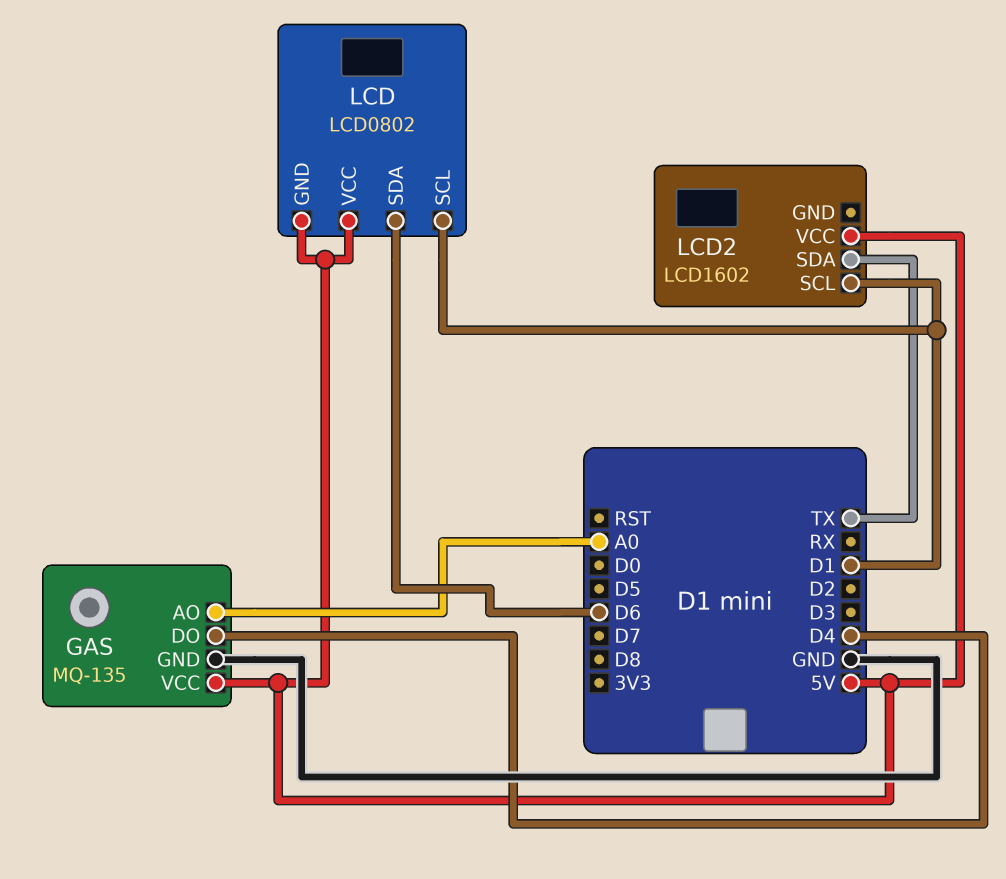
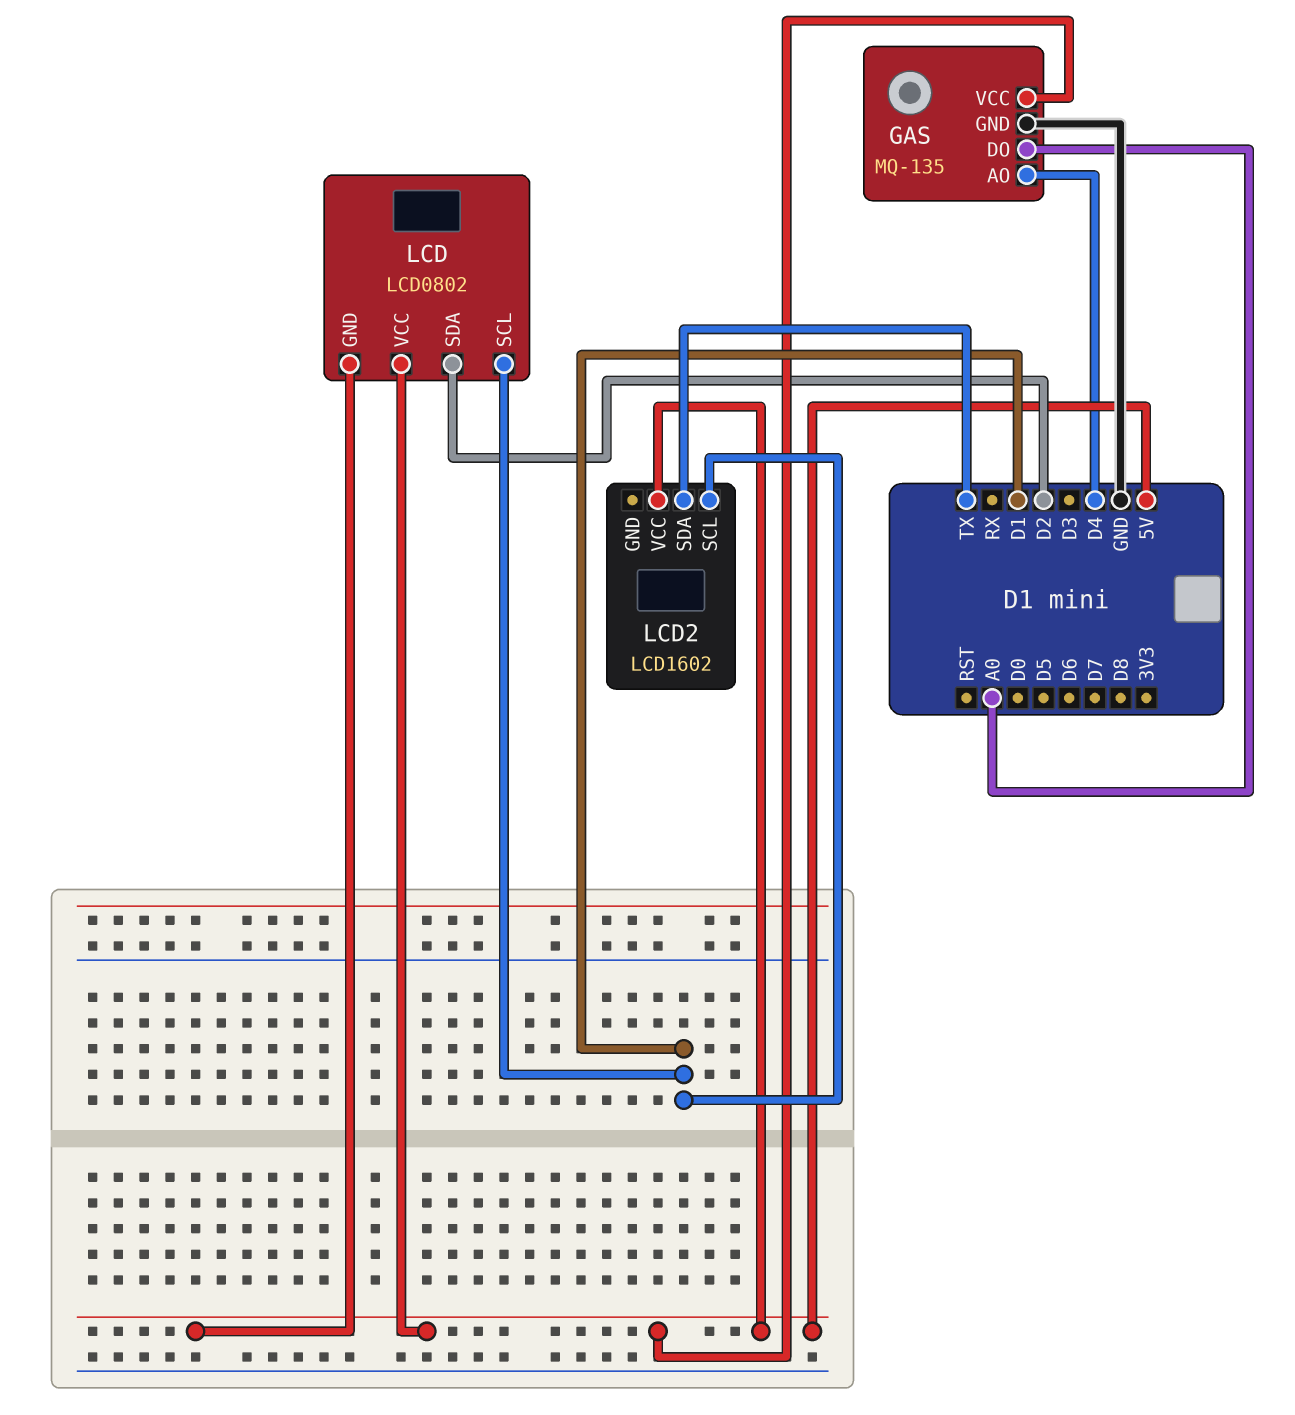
GAS pin AO: A0 -> D4
GAS pin DO: D4 -> A0
LCD pin SDA: D6 -> D2

